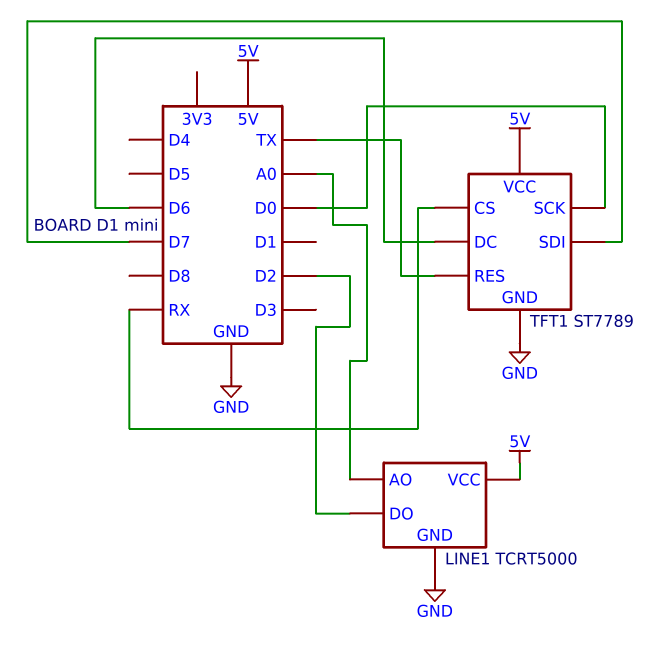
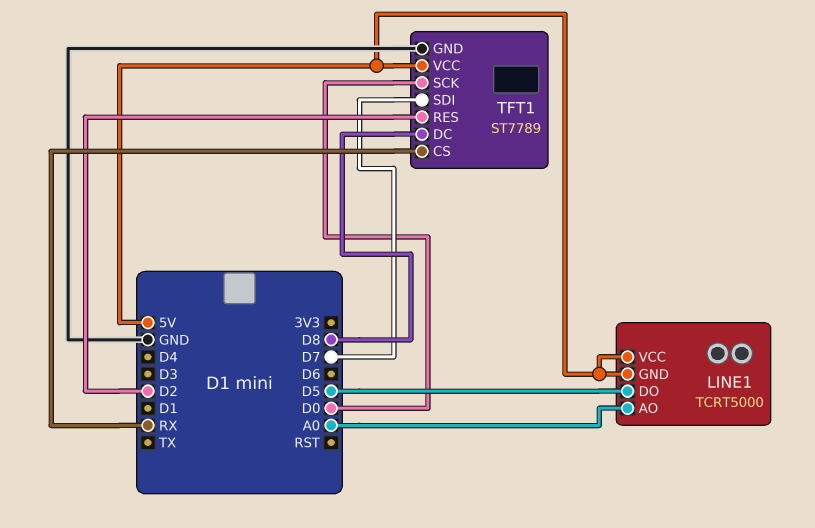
LINE1 pin DO: D2 -> D5
LINE1 pin GND: GND -> 5V
TFT1 pin DC: D6 -> D8
TFT1 pin RES: TX -> D2

